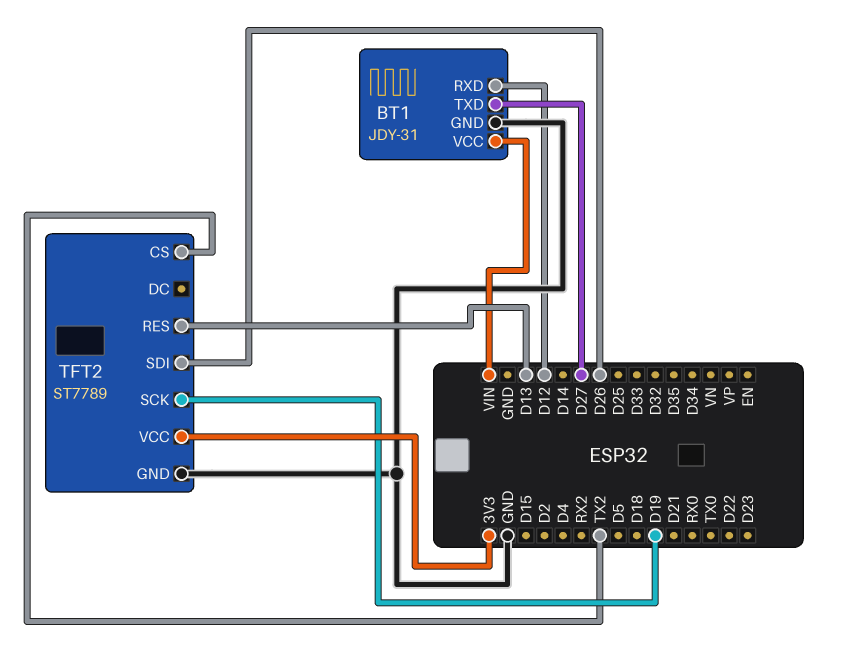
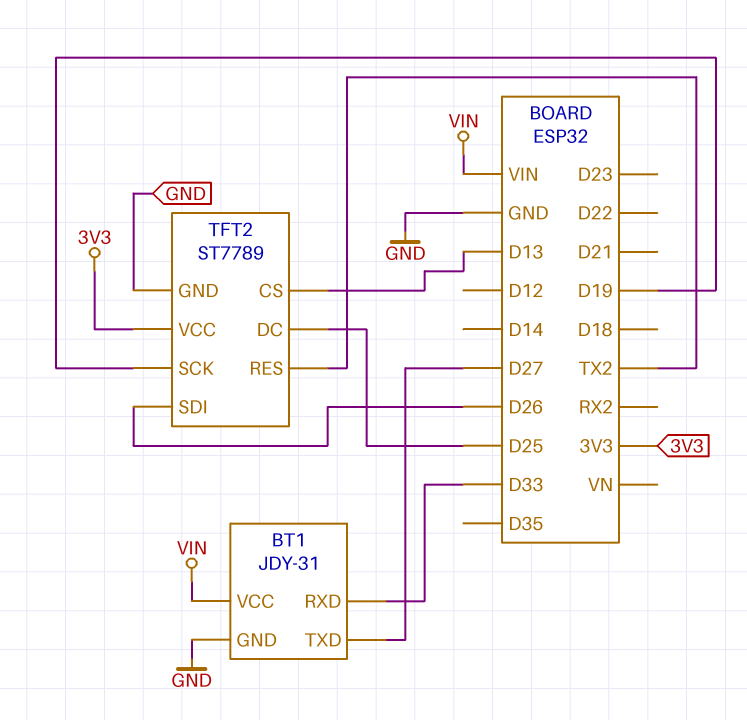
BT1 pin RXD: D12 -> D33
TFT2 pin CS: TX2 -> D13
TFT2 pin DC: none -> D25
TFT2 pin RES: D13 -> TX2

